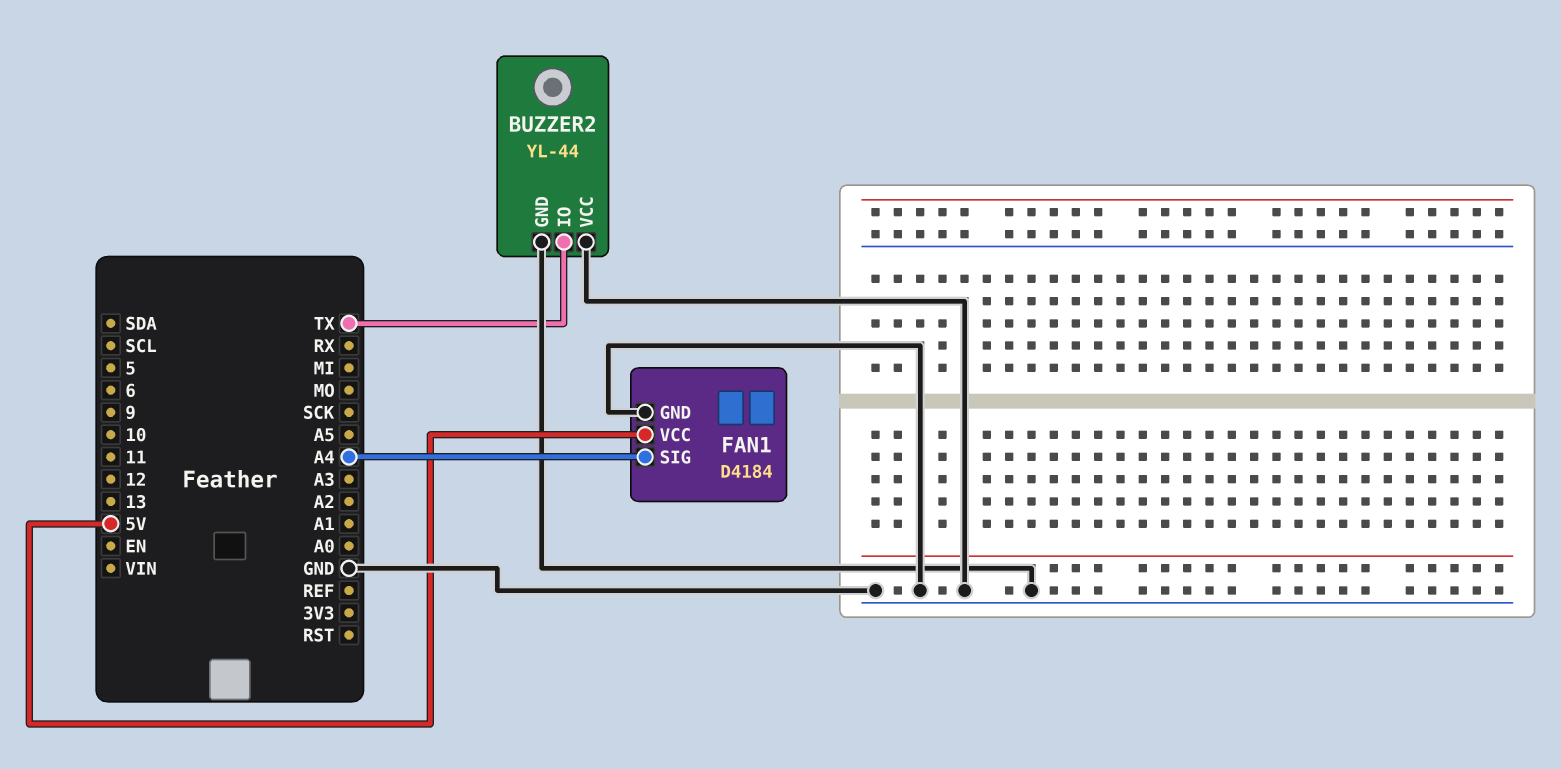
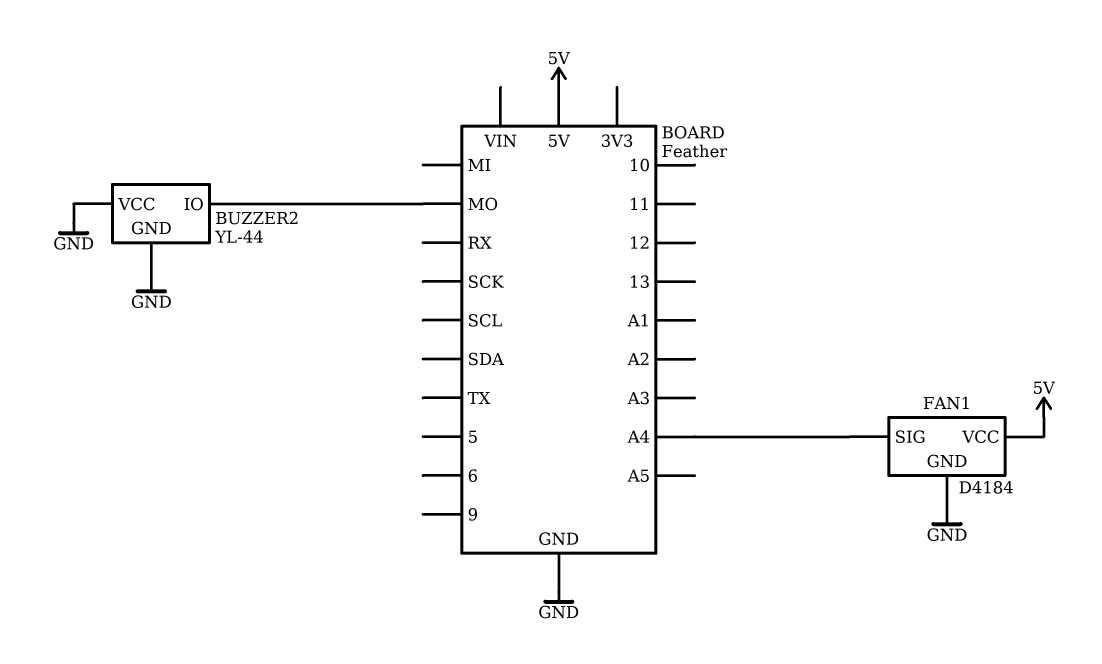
BUZZER2 pin IO: TX -> MO

